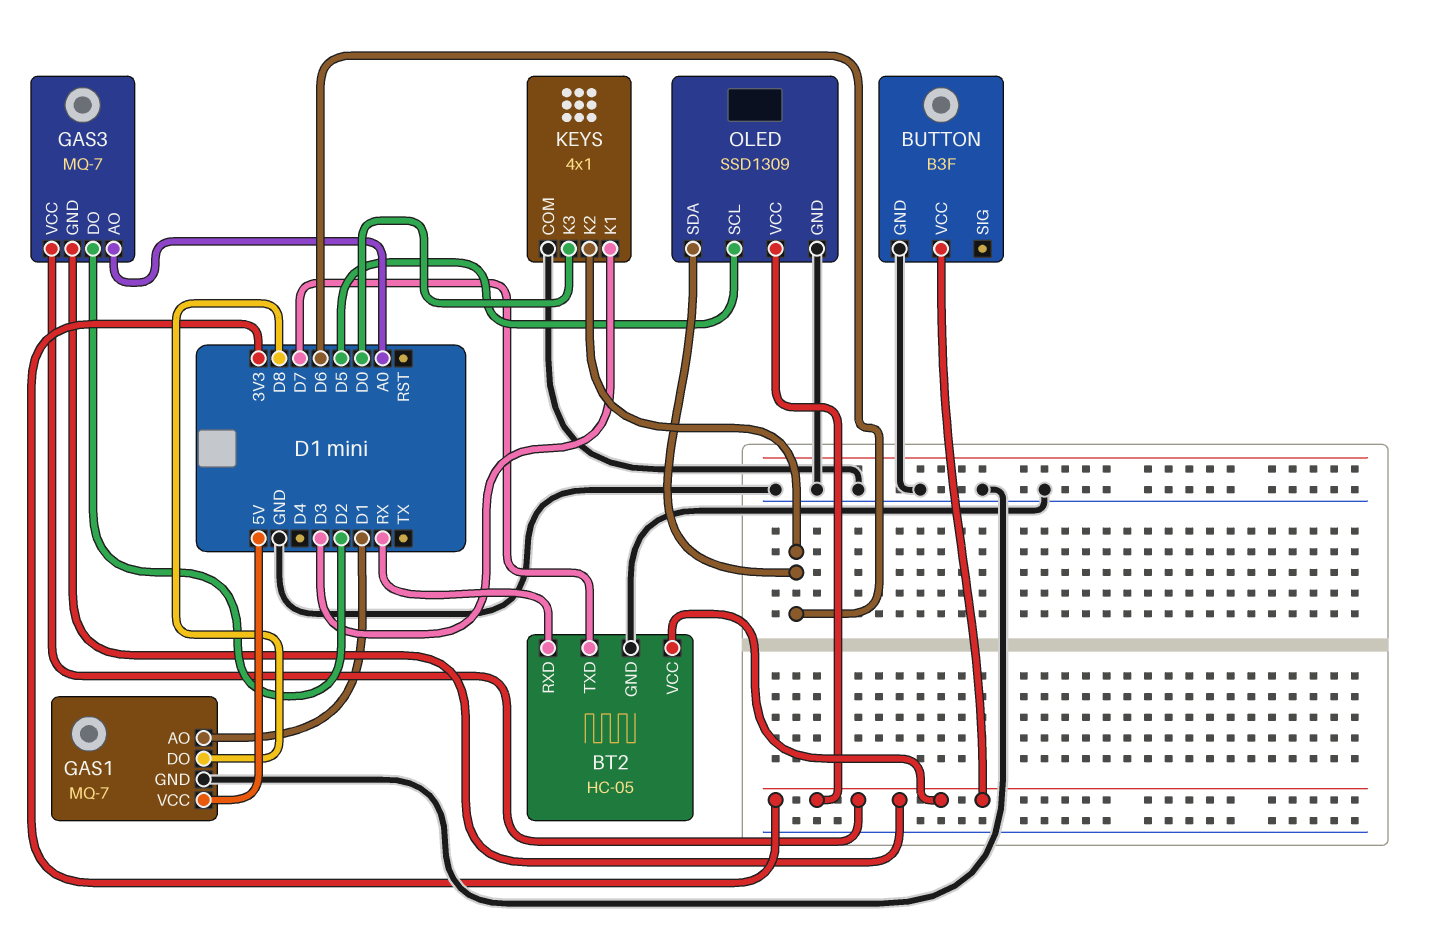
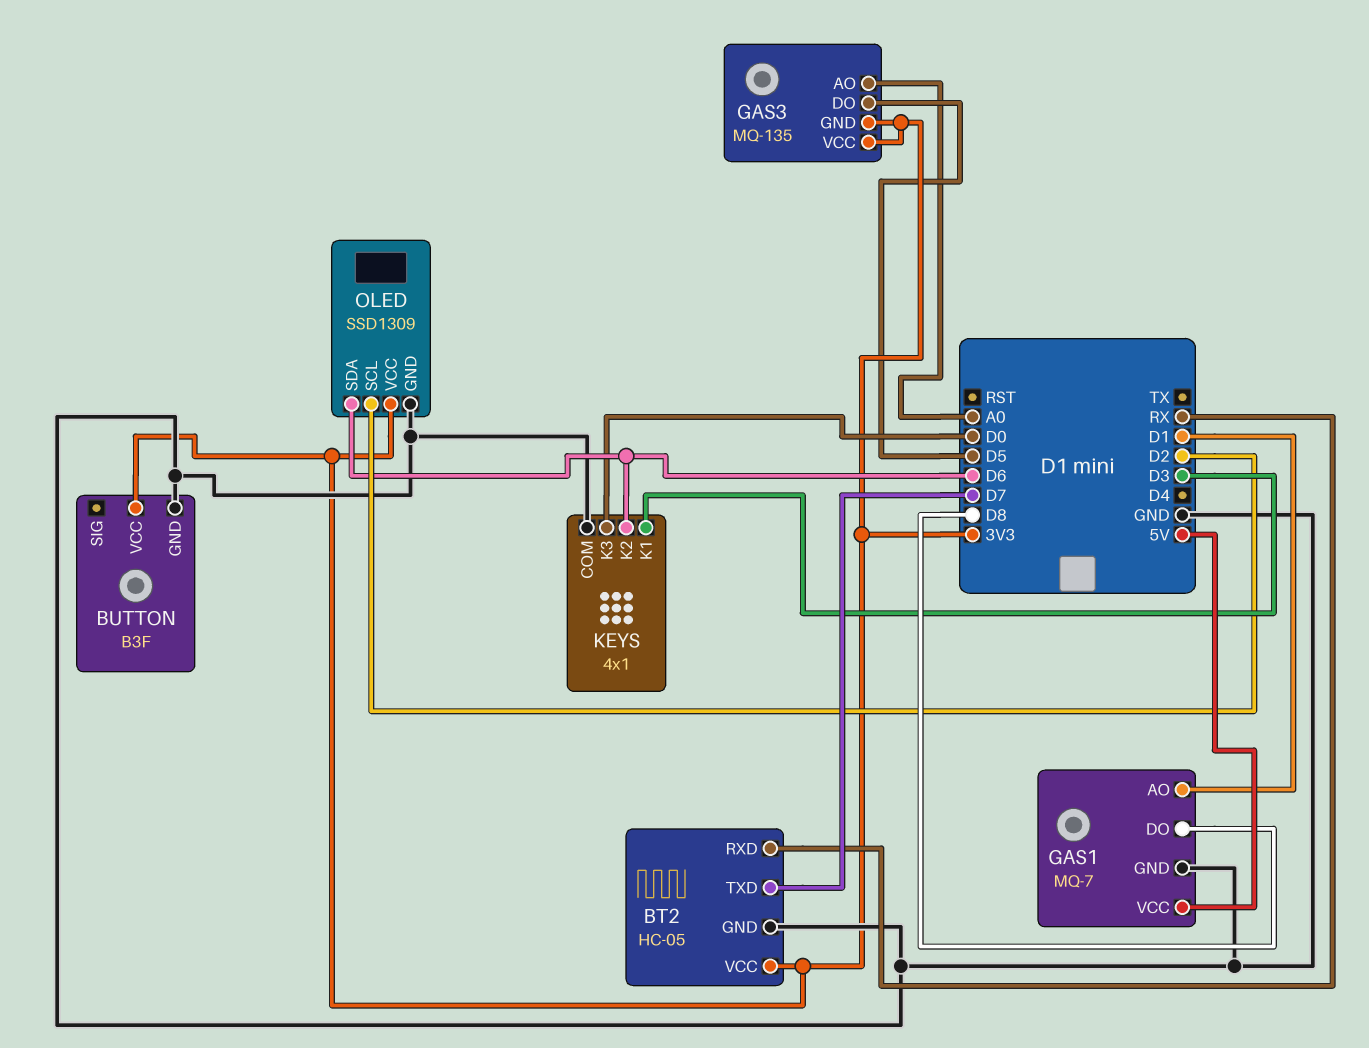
GAS3: MQ-7 -> MQ-135
GAS3 pin DO: D2 -> D5
OLED pin SCL: D5 -> D2

